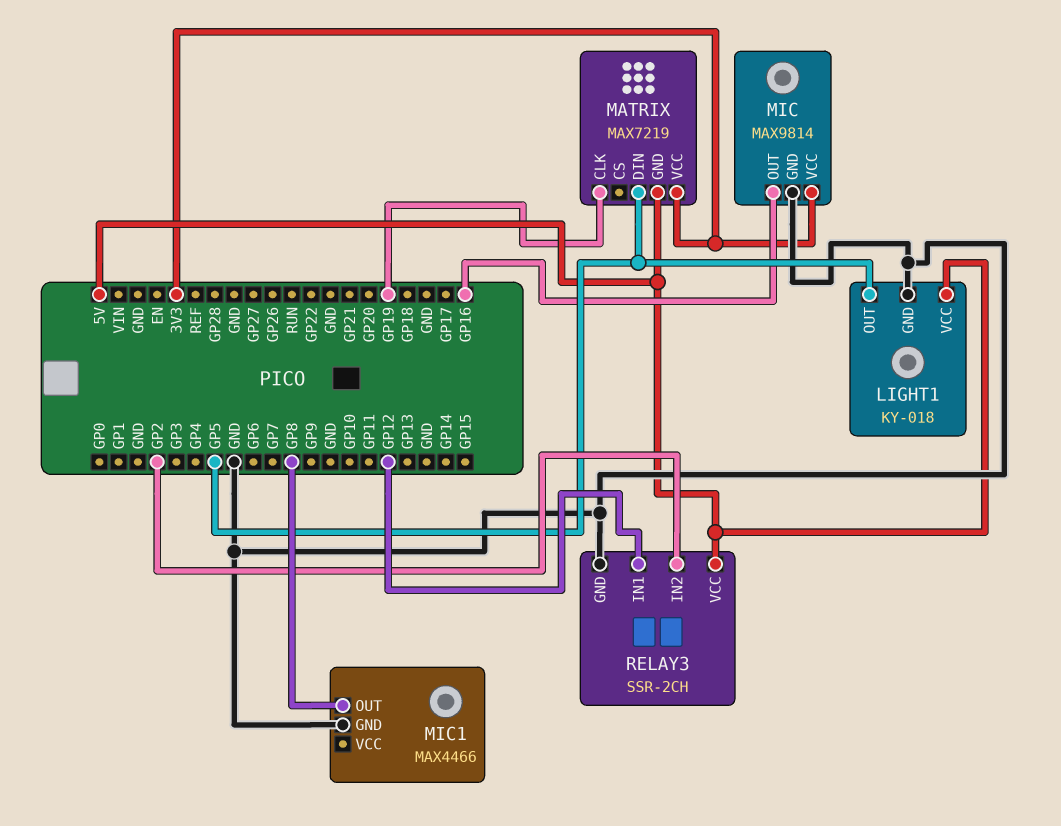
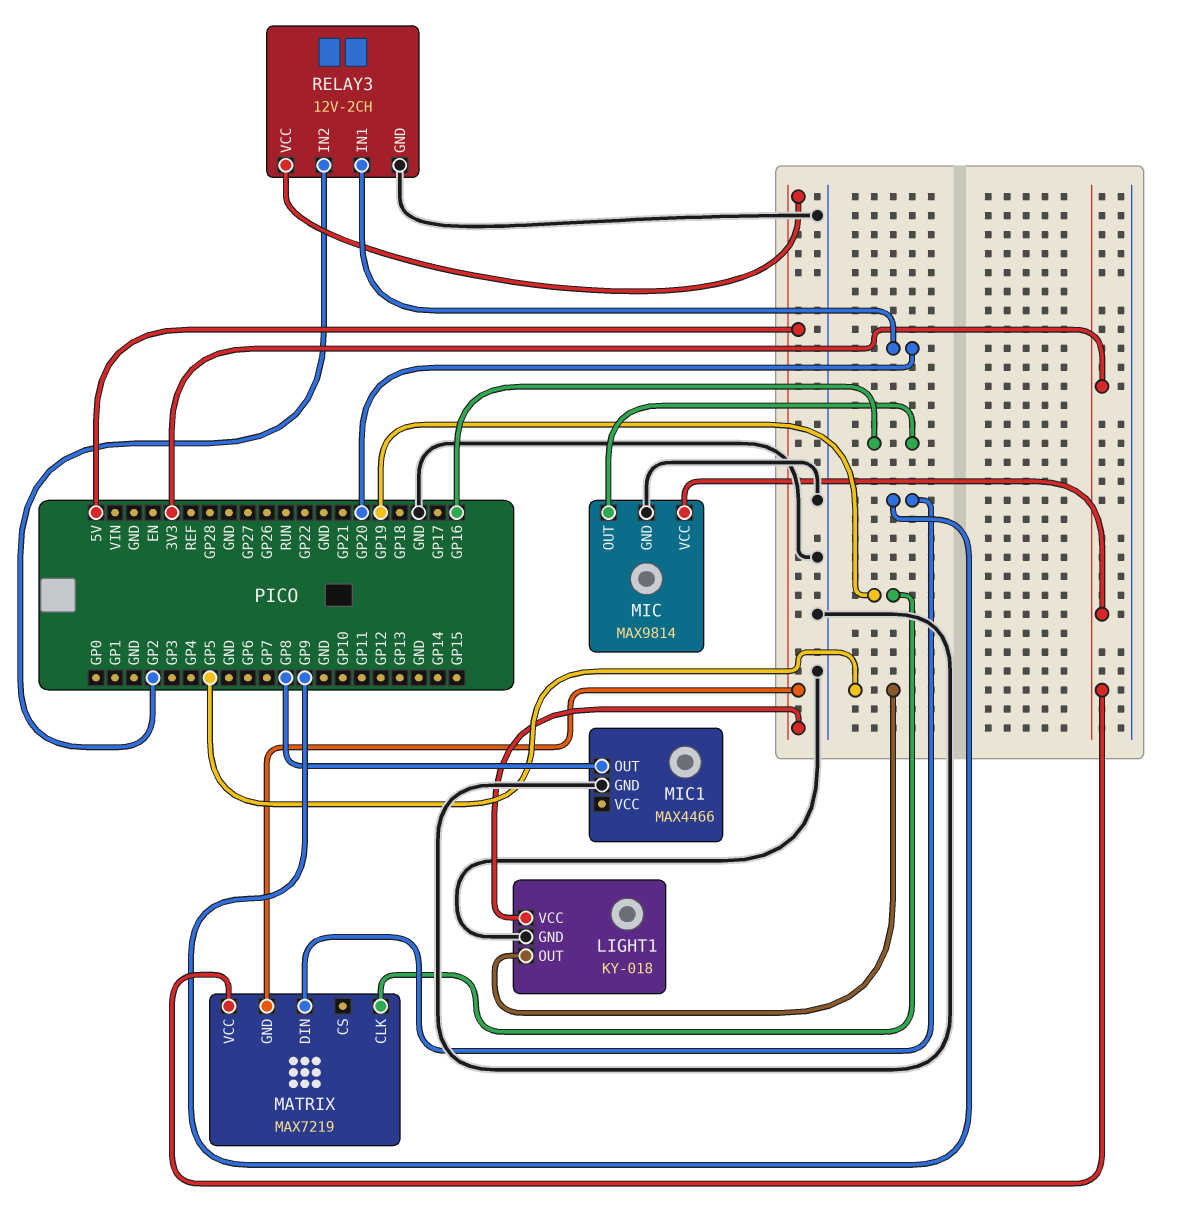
MATRIX pin DIN: GP5 -> GP9
RELAY3: SSR-2CH -> 12V-2CH
RELAY3 pin IN1: GP12 -> GP20

